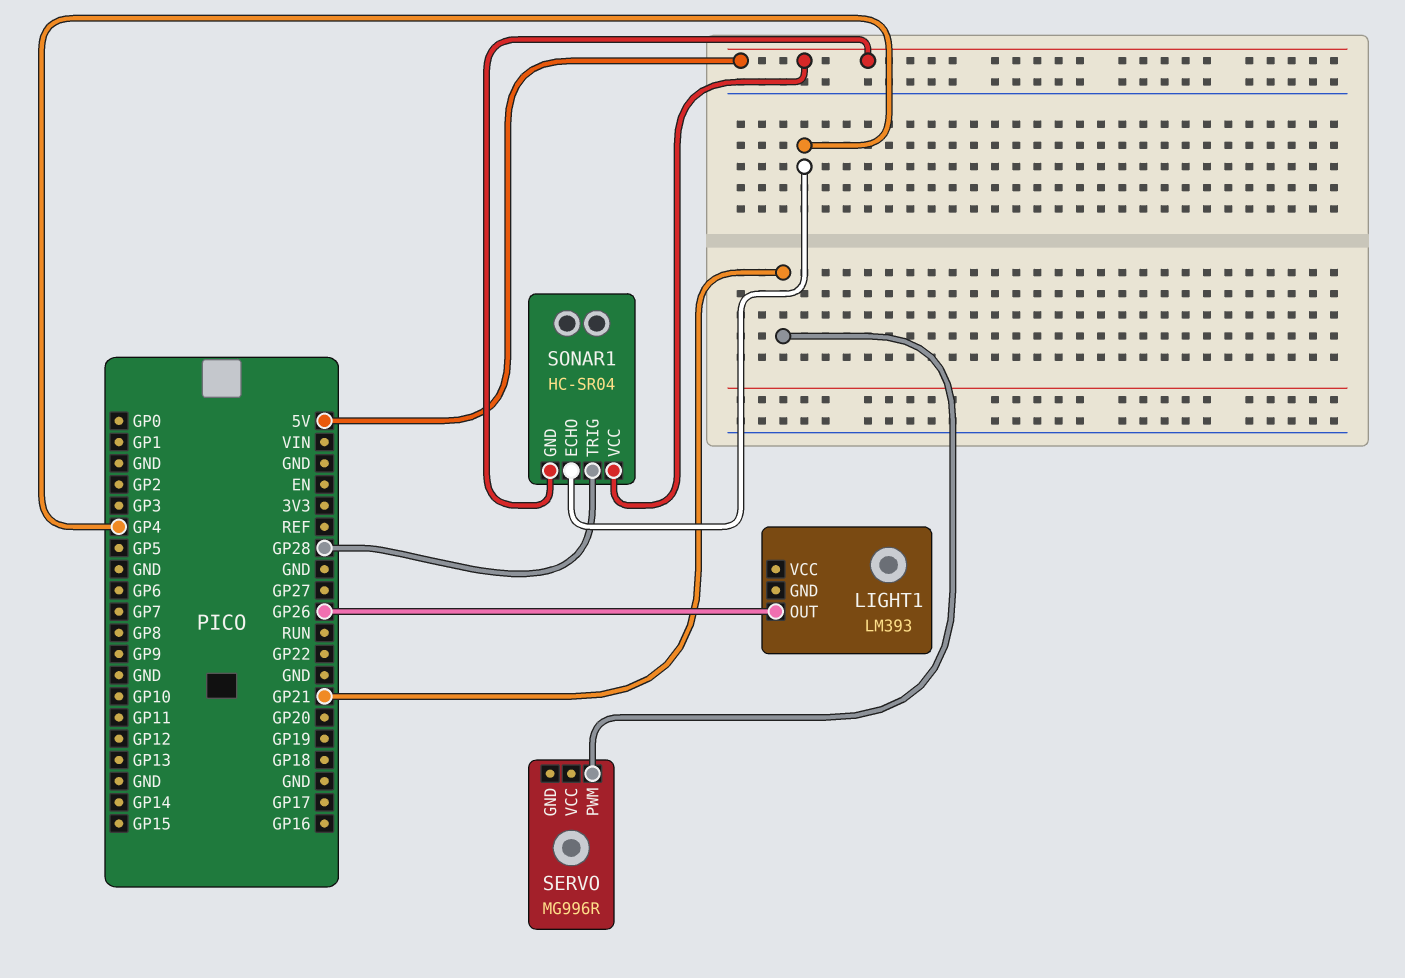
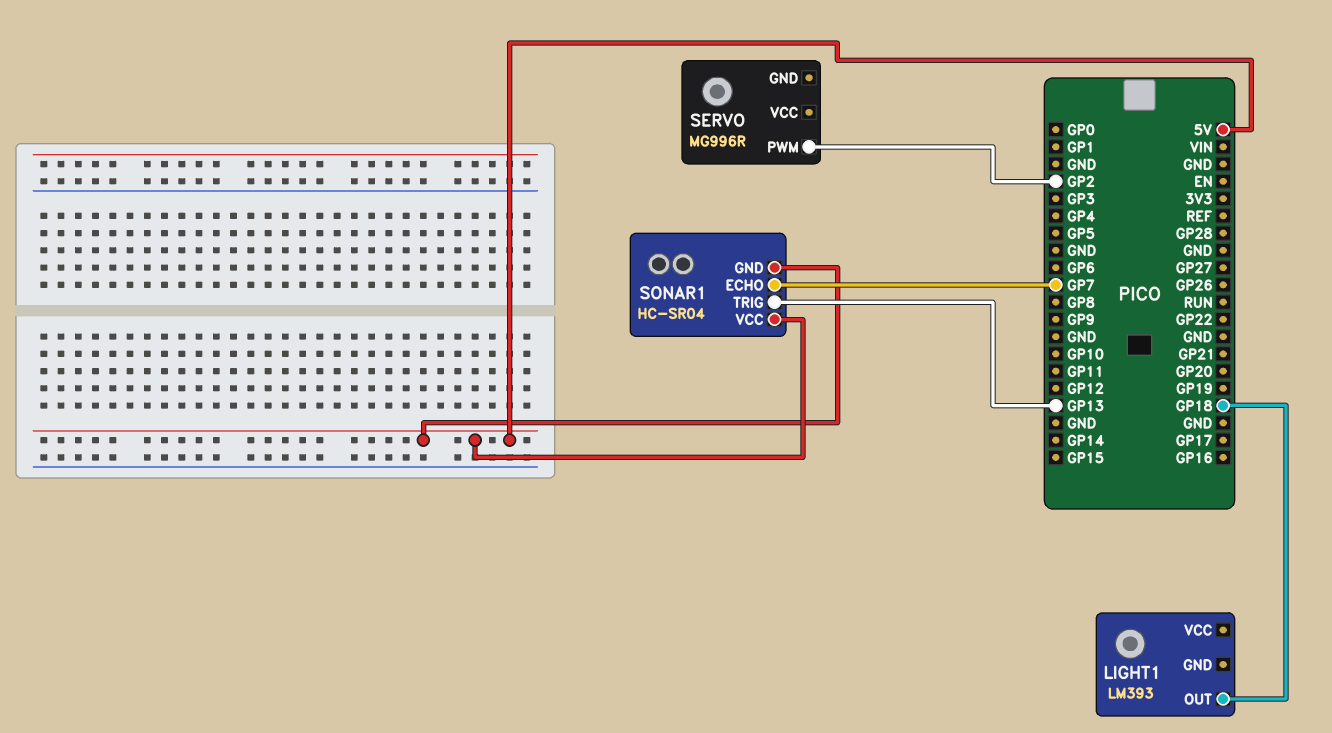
LIGHT1 pin OUT: GP26 -> GP18
SERVO pin PWM: GP21 -> GP2
SONAR1 pin ECHO: GP4 -> GP7
SONAR1 pin TRIG: GP28 -> GP13

